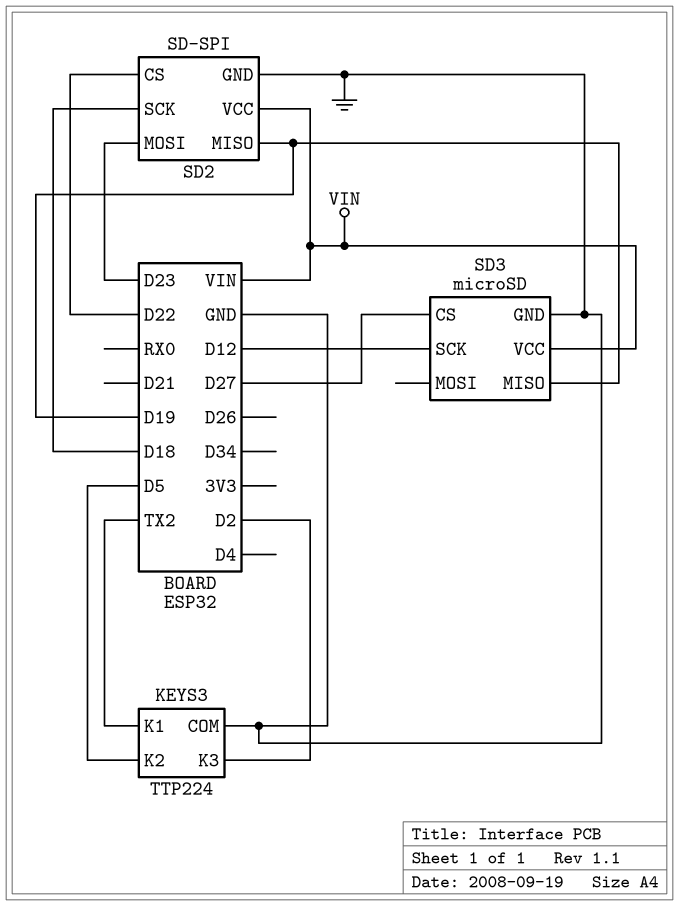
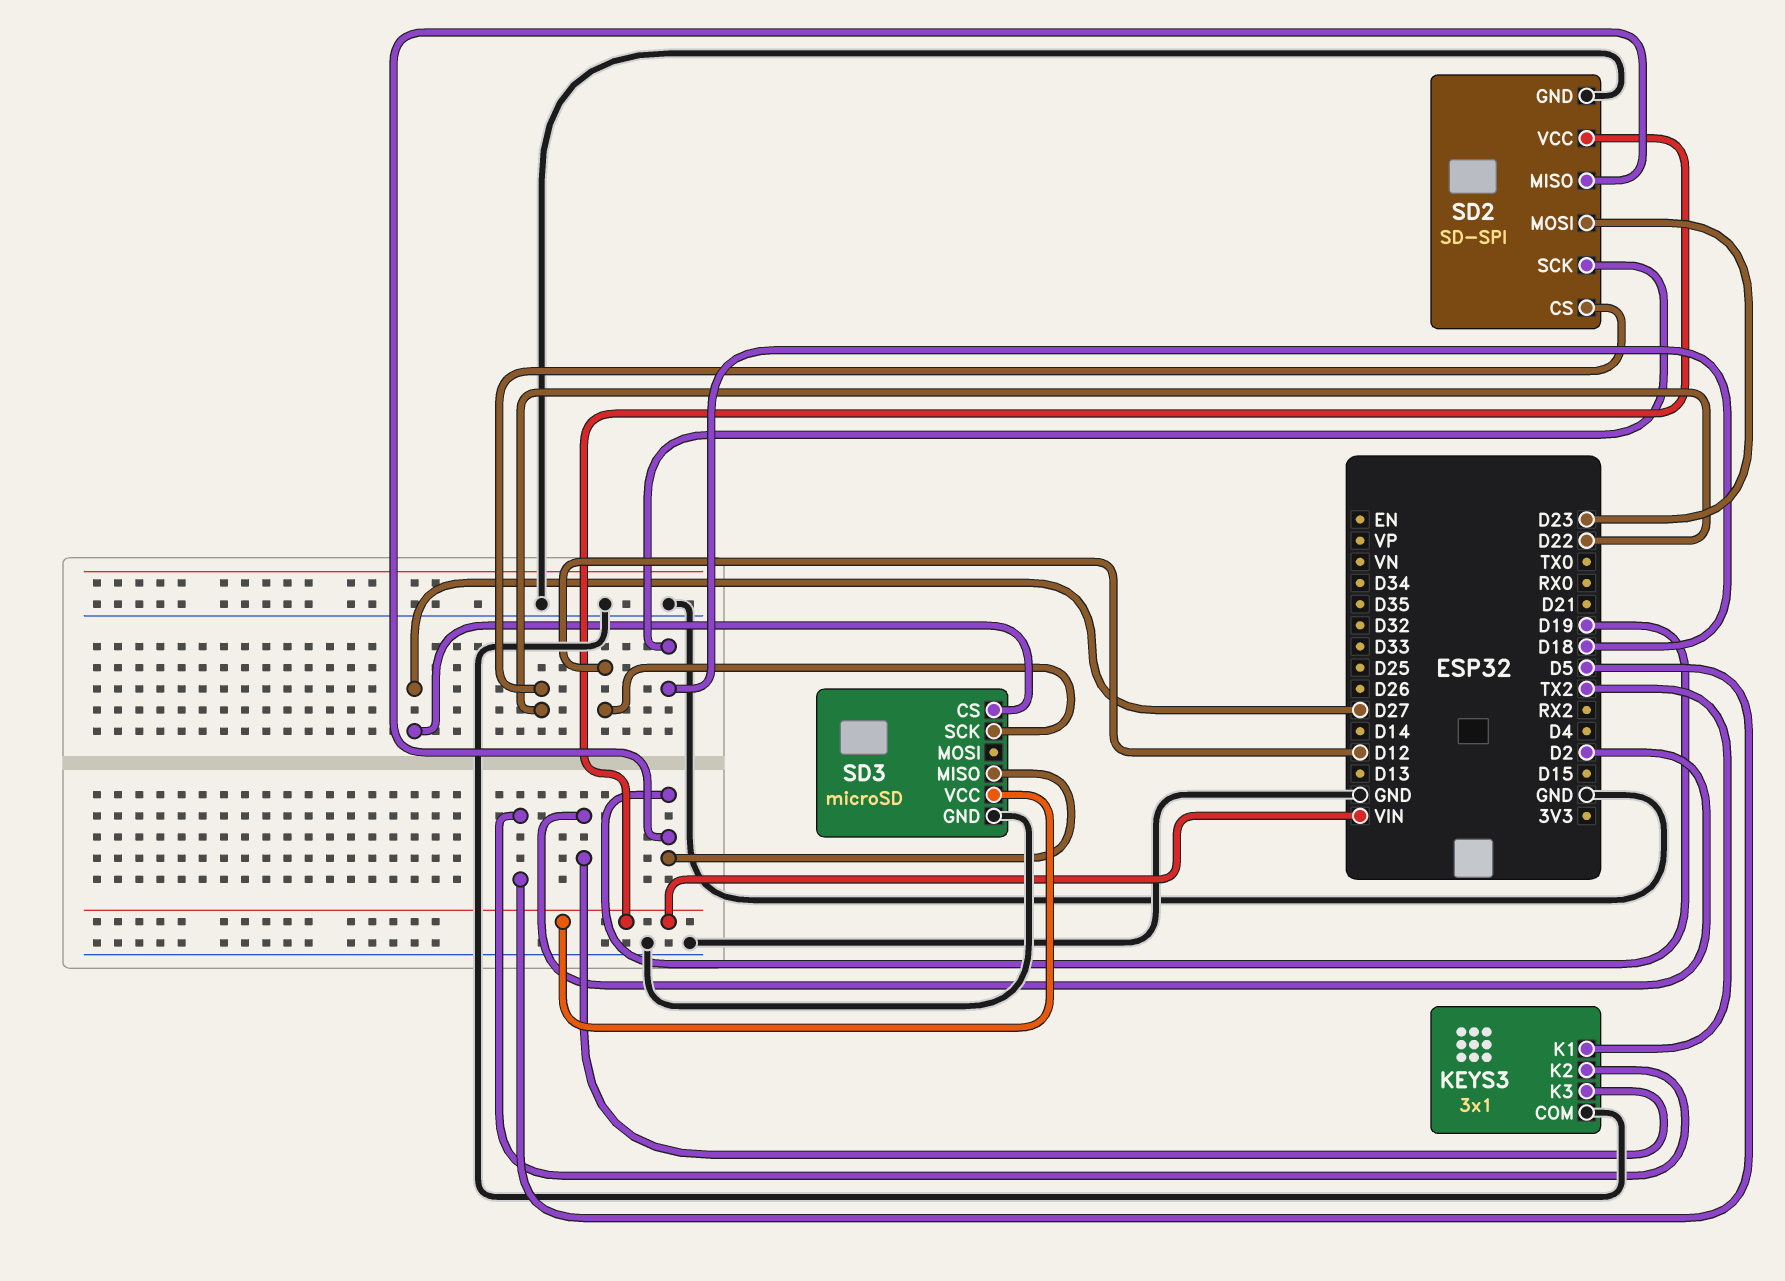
KEYS3: TTP224 -> 3x1

